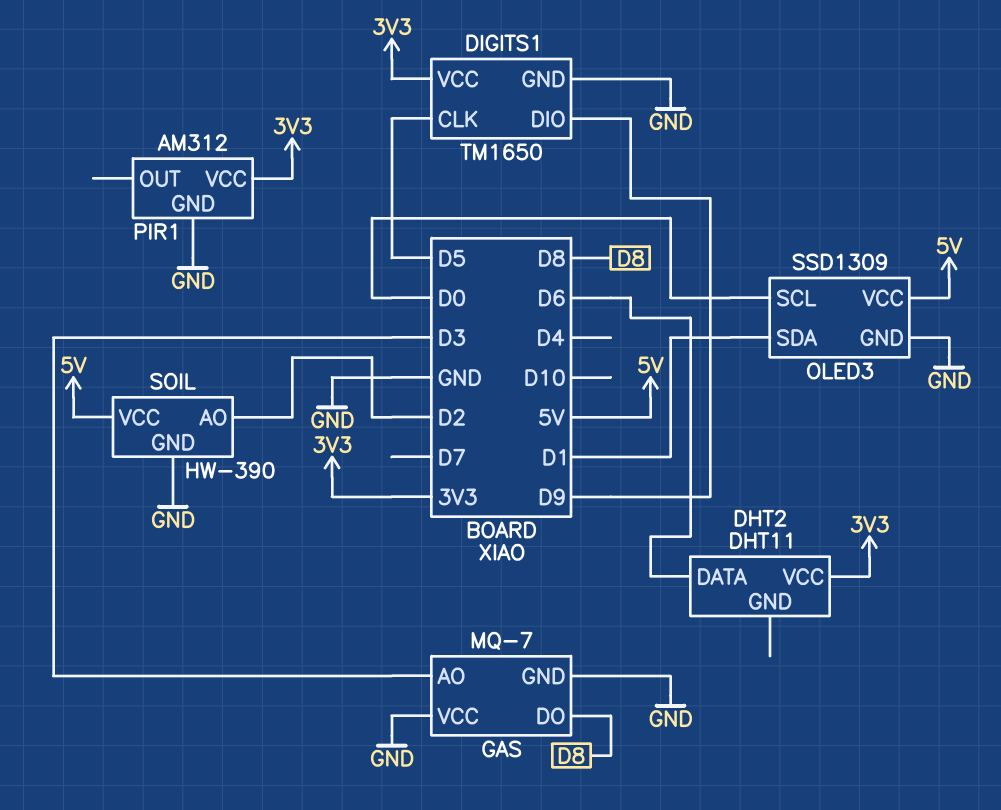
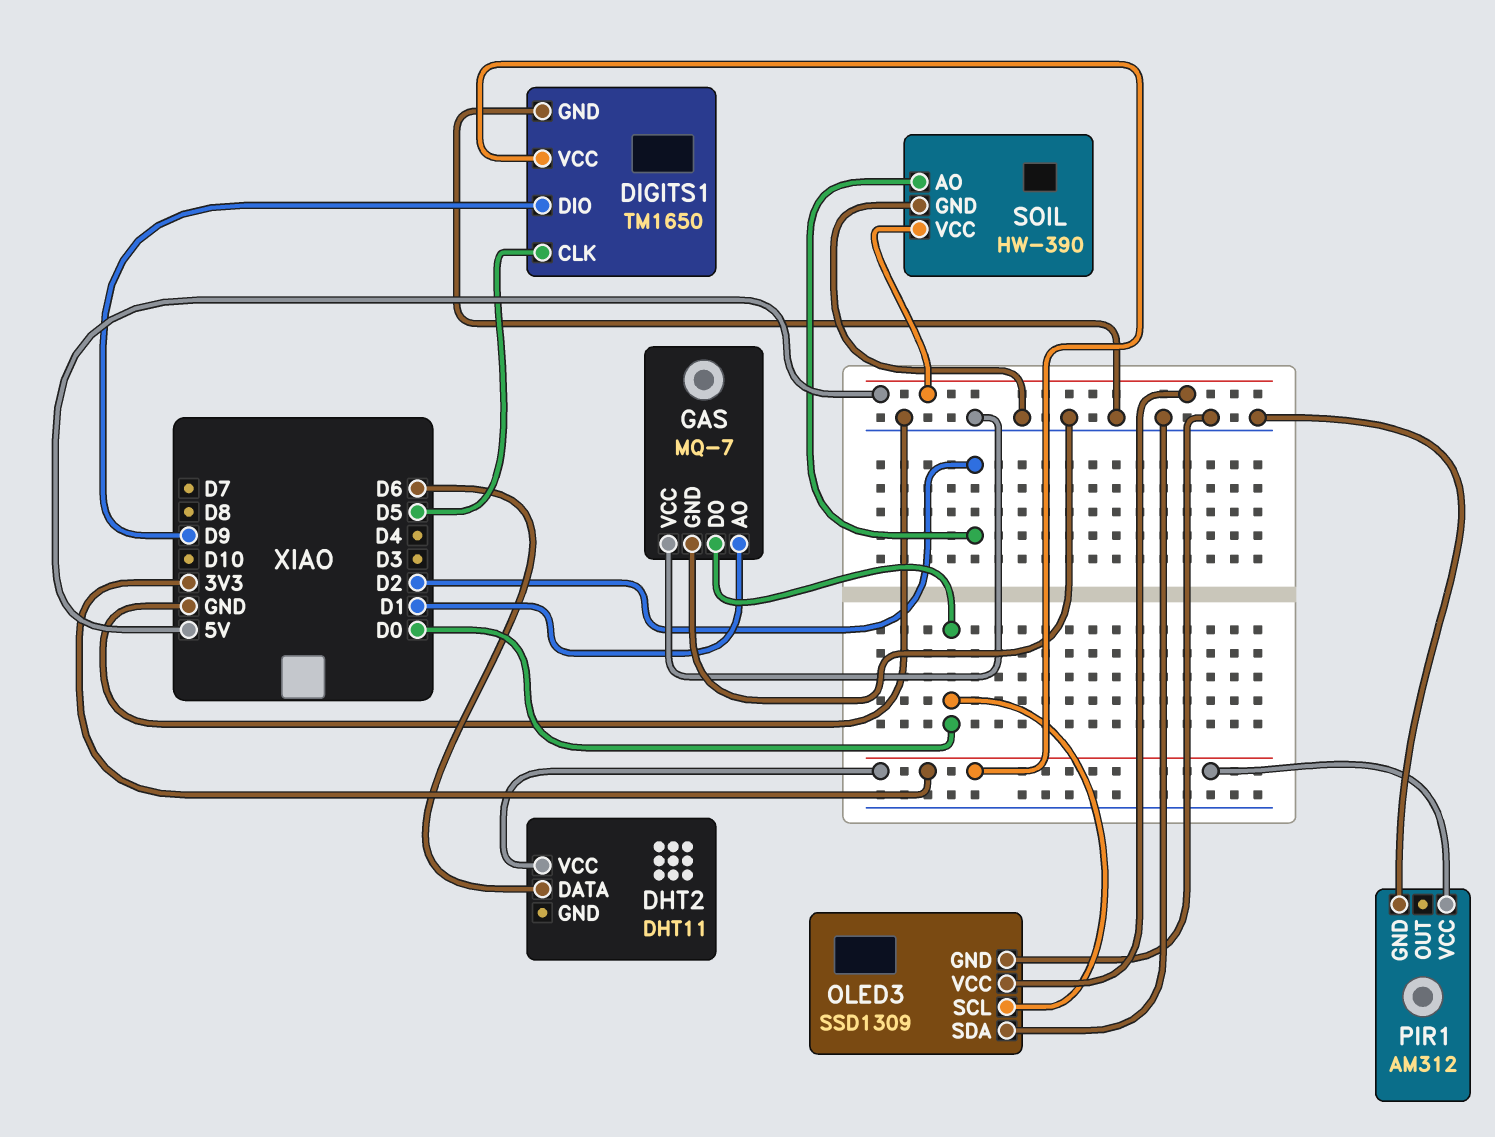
GAS pin AO: D3 -> D1
GAS pin DO: D8 -> D0
OLED3 pin SDA: D1 -> GND

